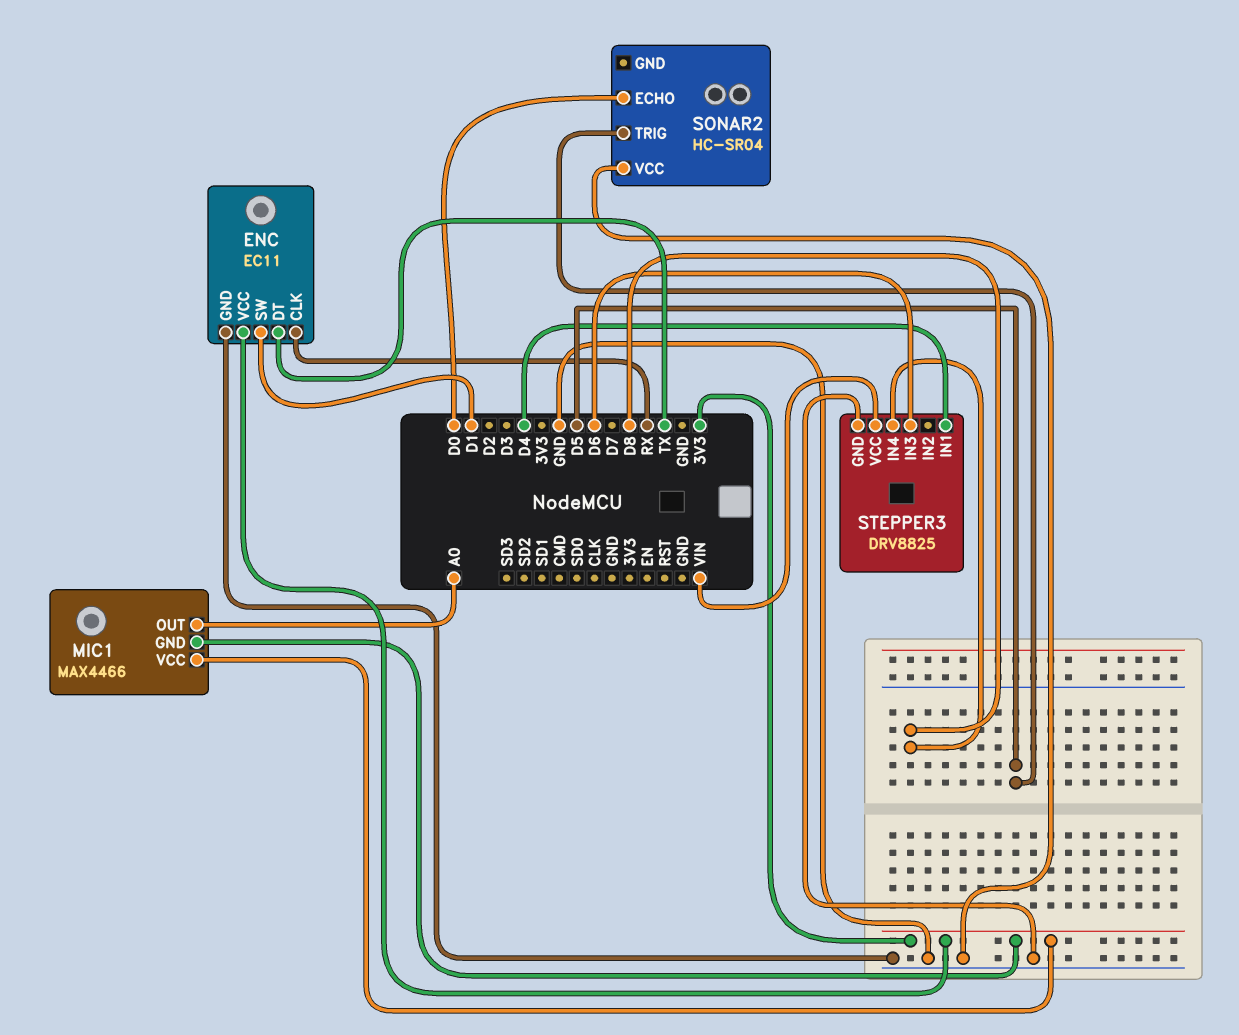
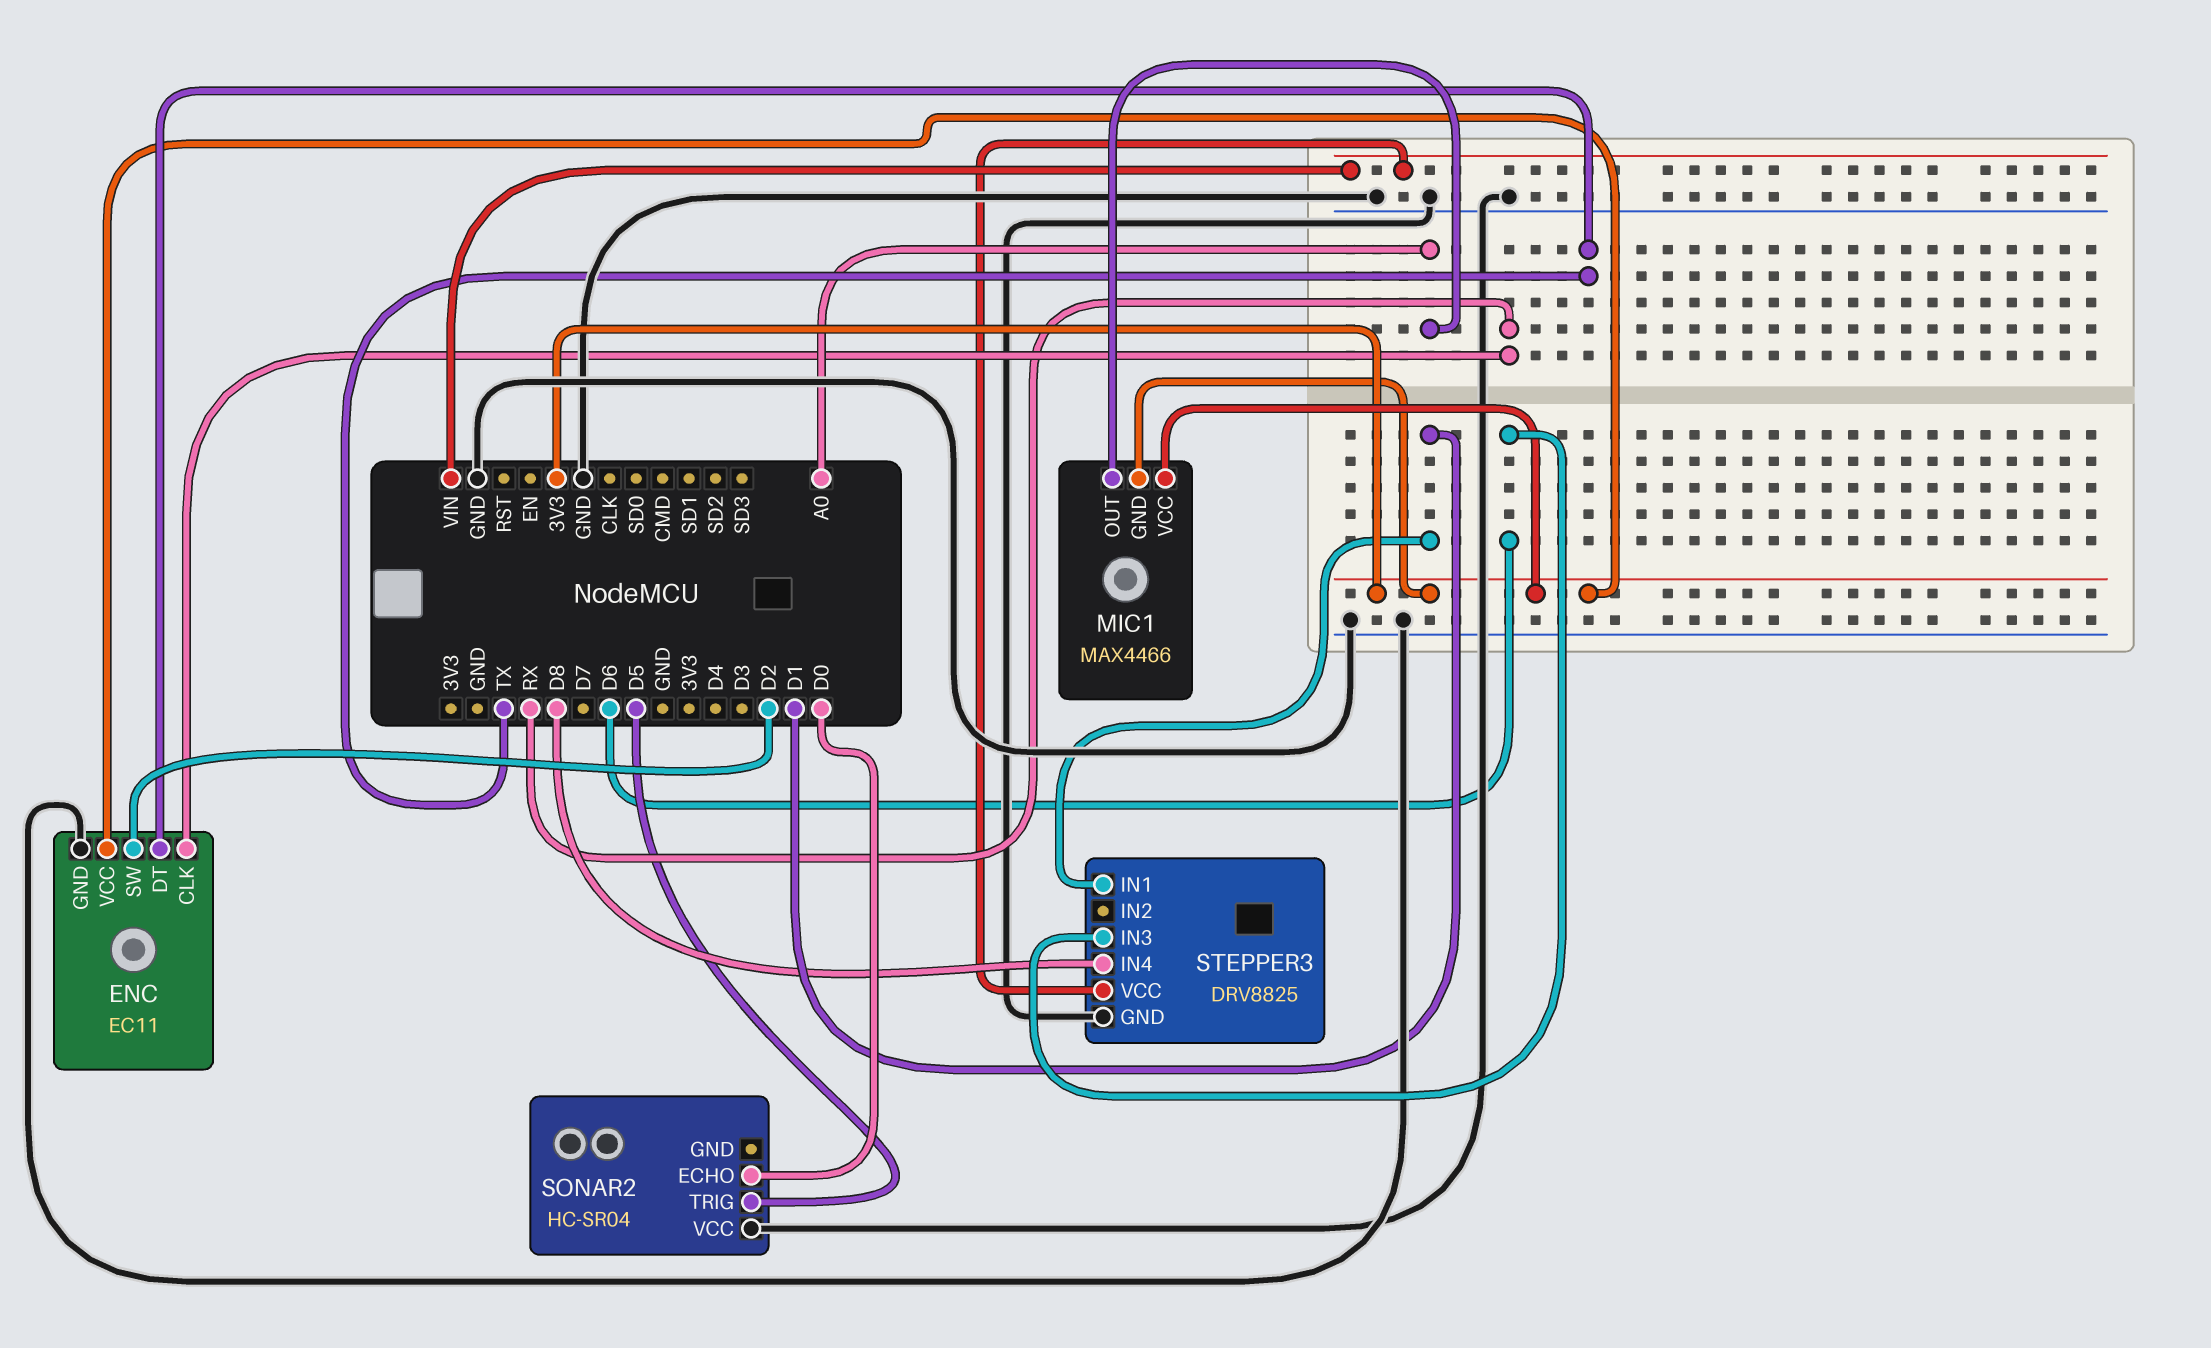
ENC pin SW: D1 -> D2
STEPPER3 pin IN1: D4 -> D1

